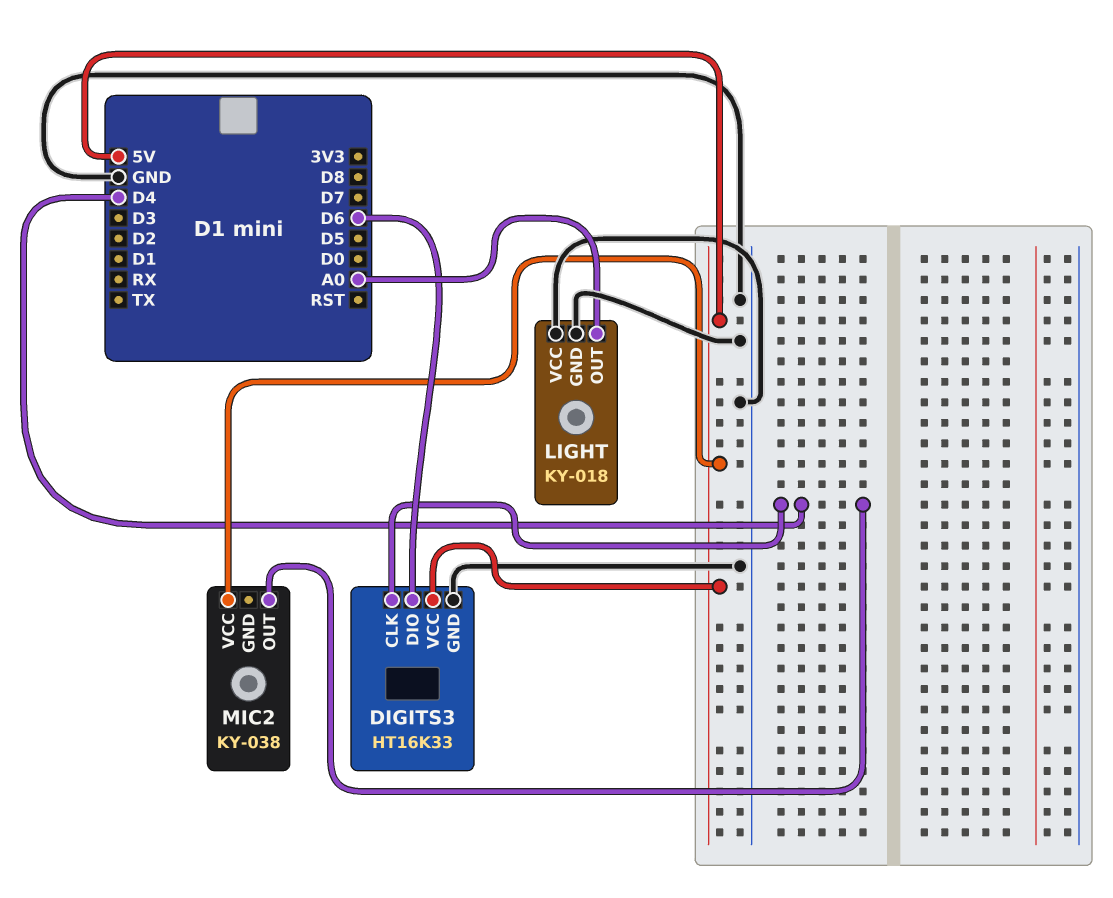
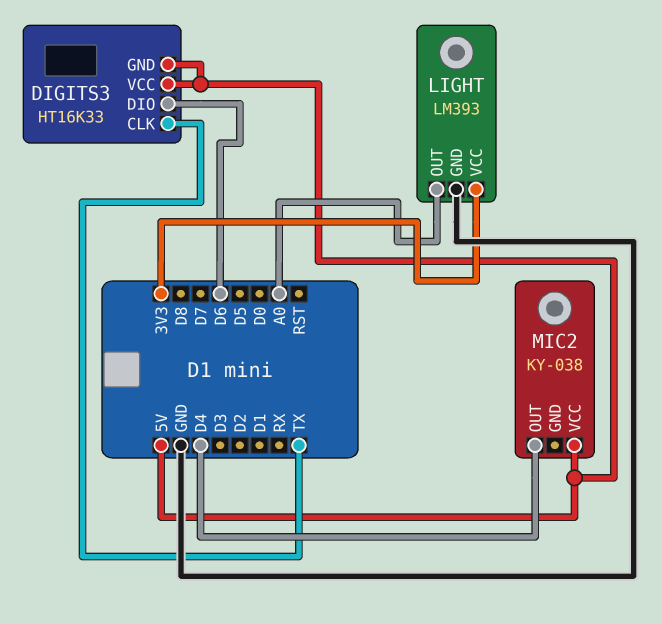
DIGITS3 pin CLK: D4 -> TX
DIGITS3 pin GND: GND -> 5V
LIGHT: KY-018 -> LM393
LIGHT pin VCC: GND -> 3V3

